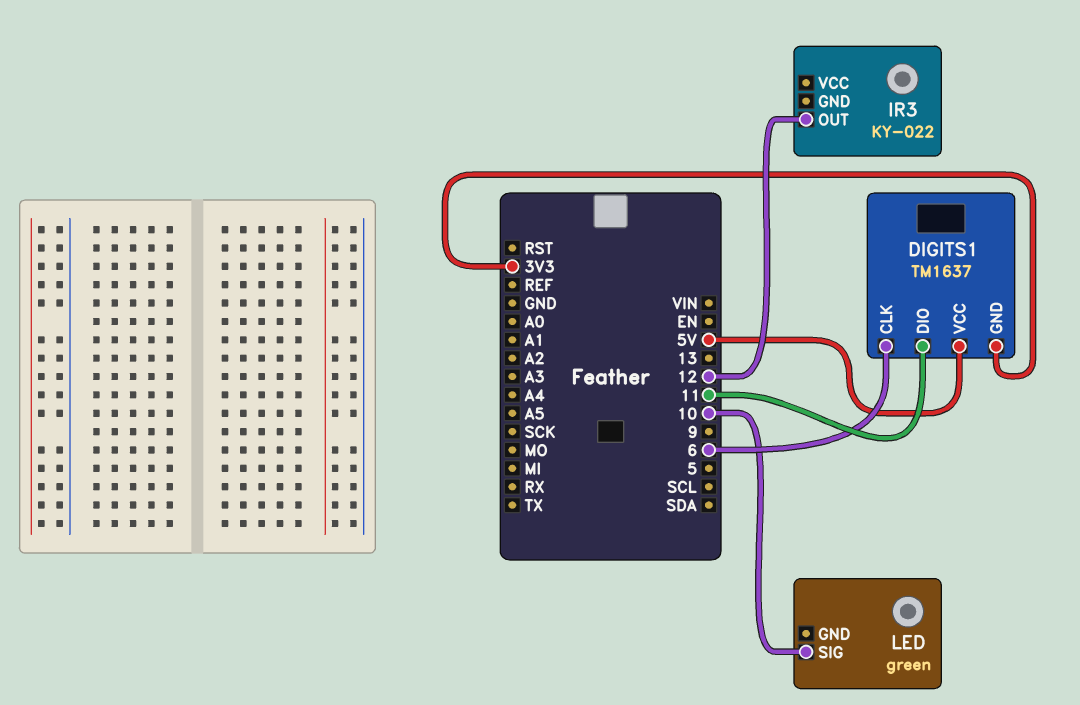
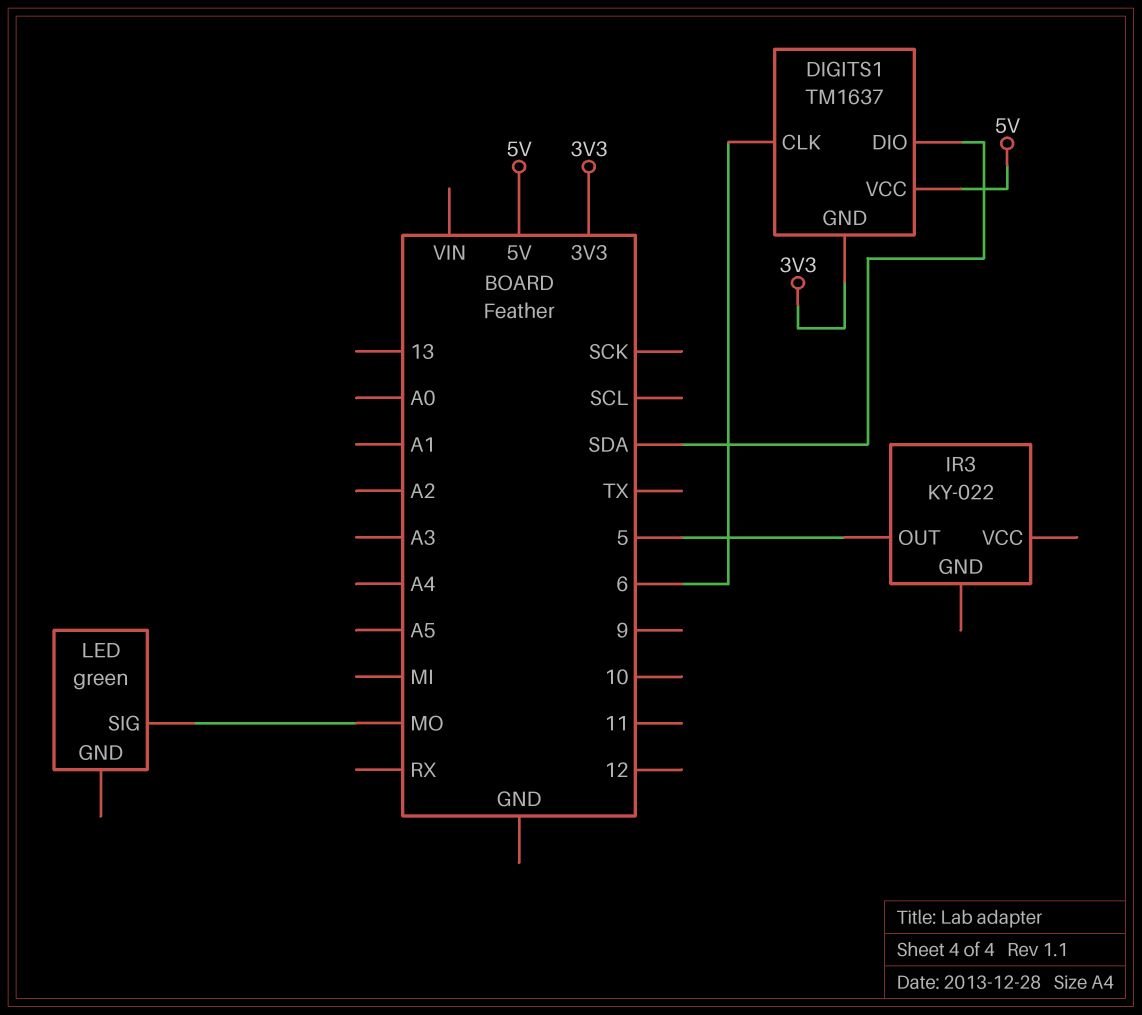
DIGITS1 pin DIO: 11 -> SDA
IR3 pin OUT: 12 -> 5
LED pin SIG: 10 -> MO

